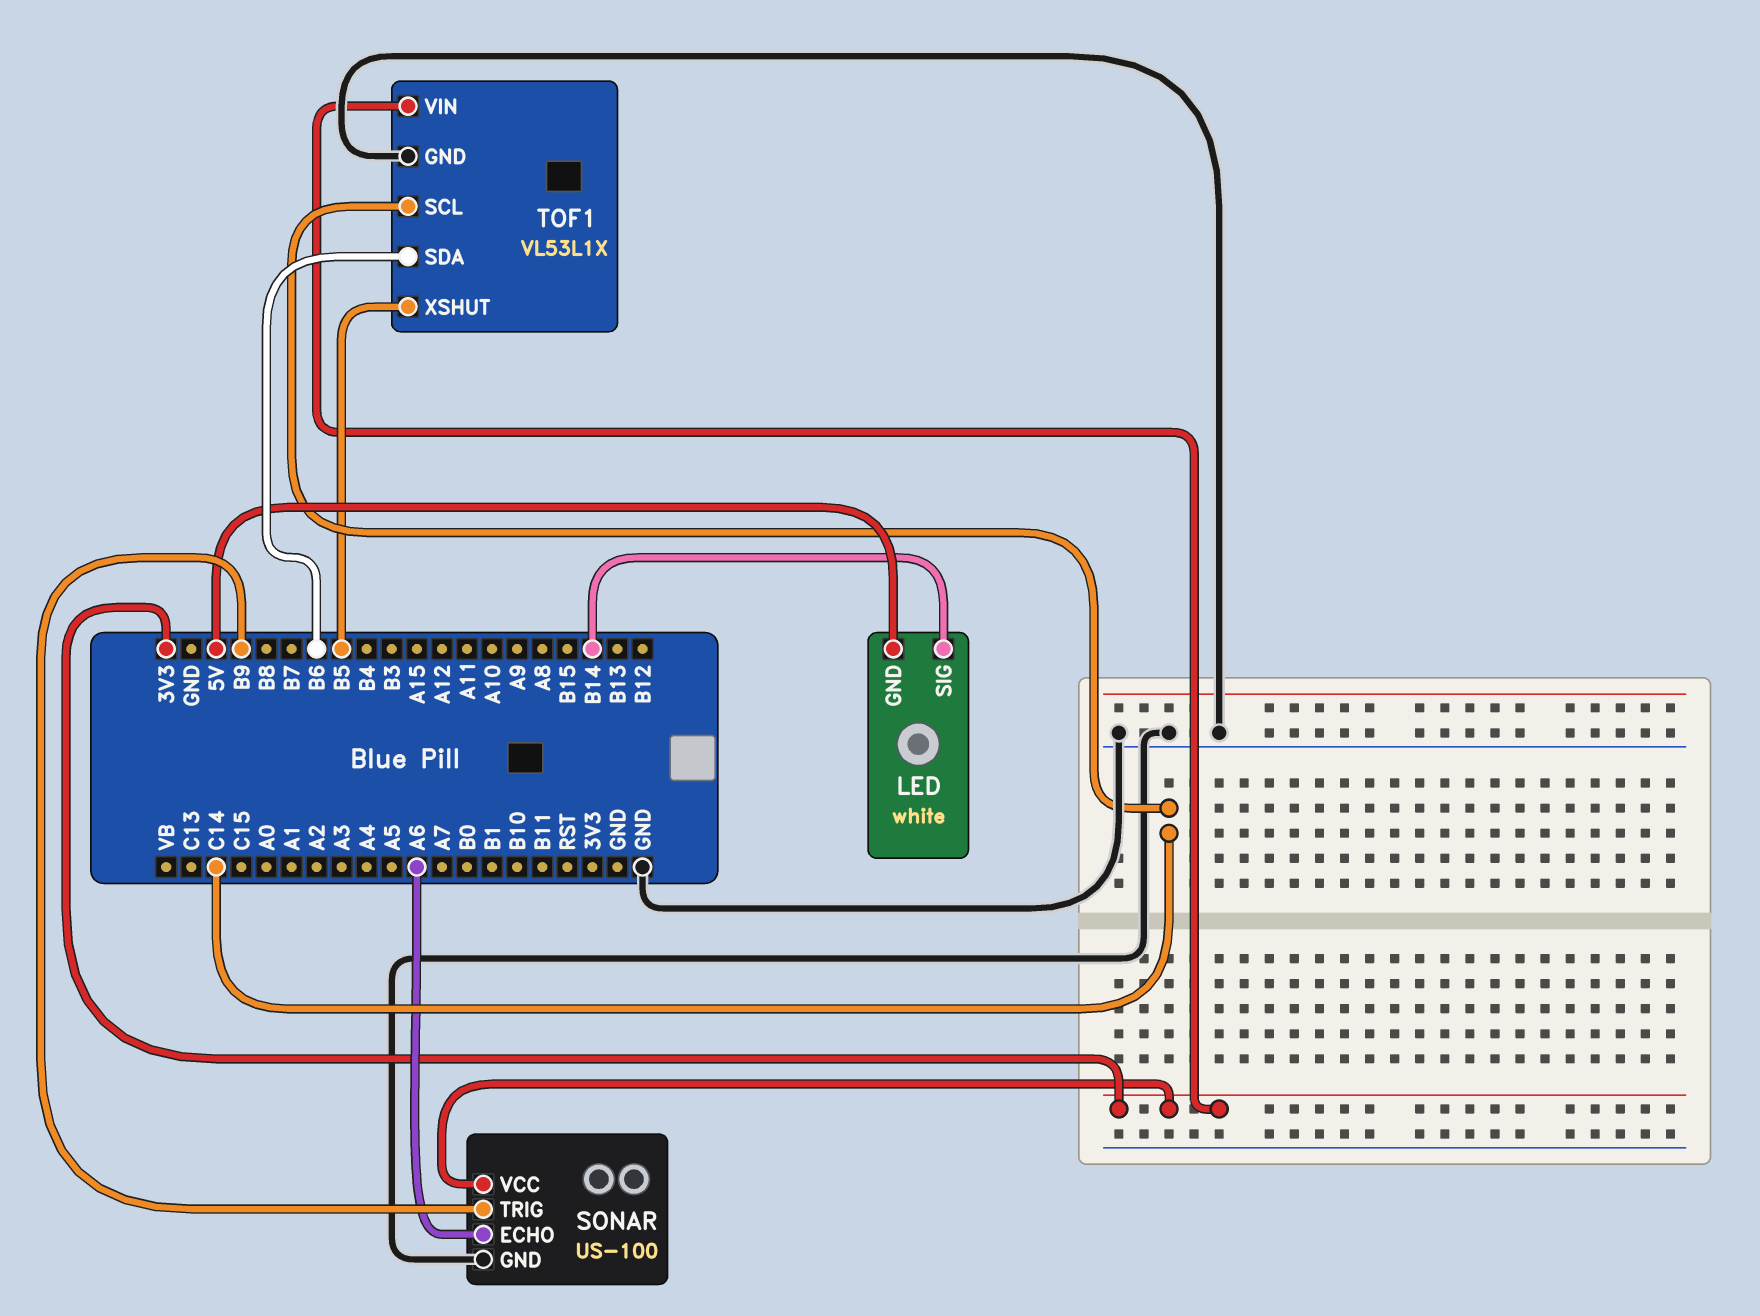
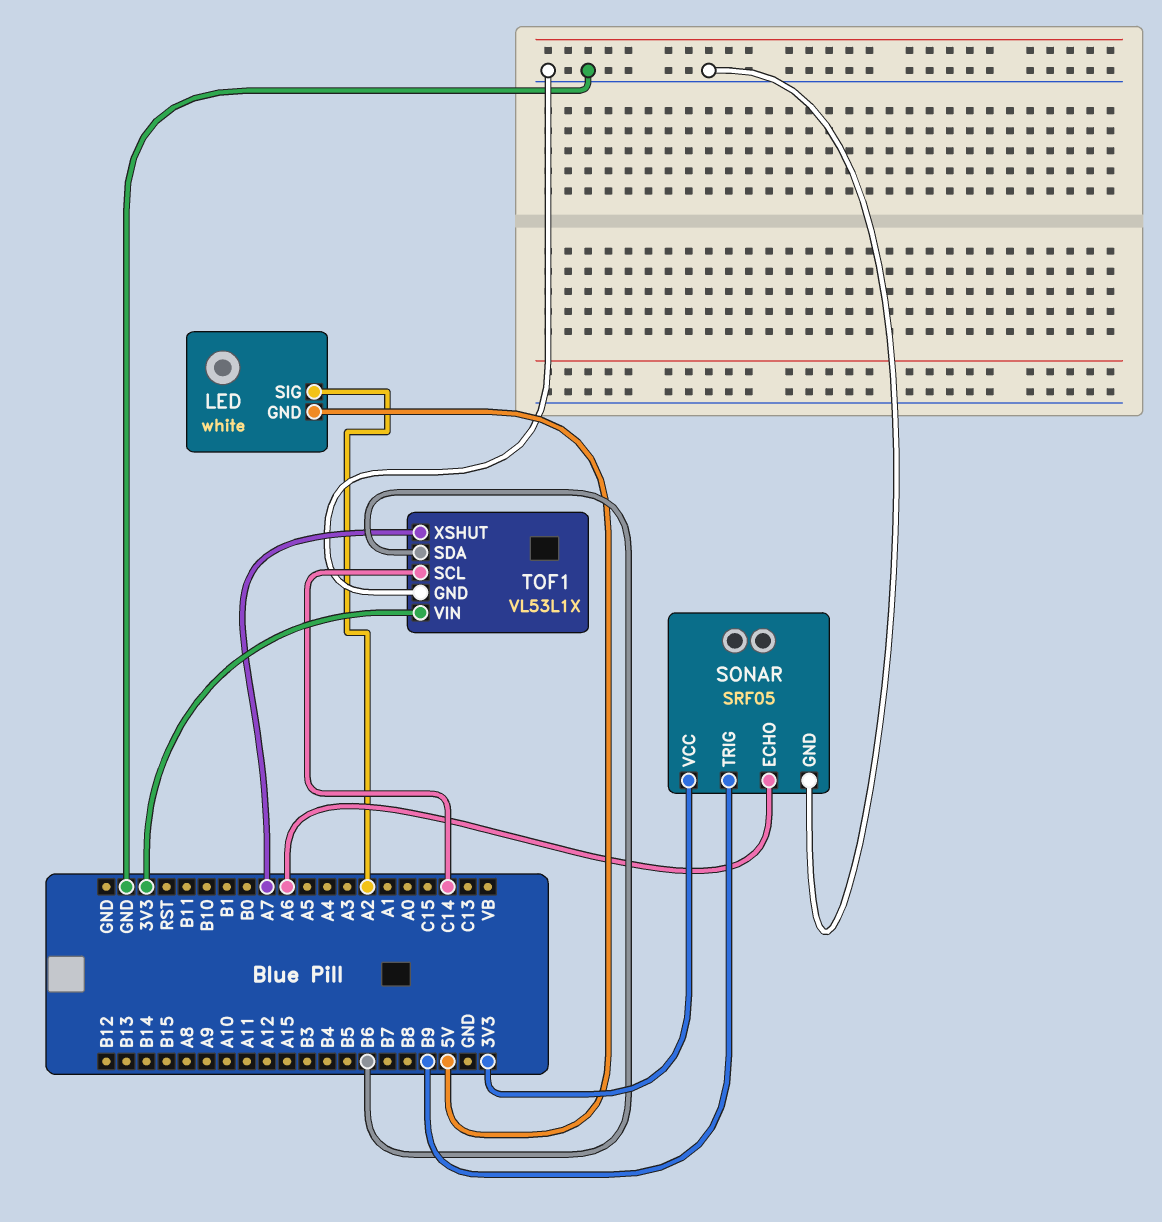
LED pin SIG: B14 -> A2
SONAR: US-100 -> SRF05
TOF1 pin XSHUT: B5 -> A7

